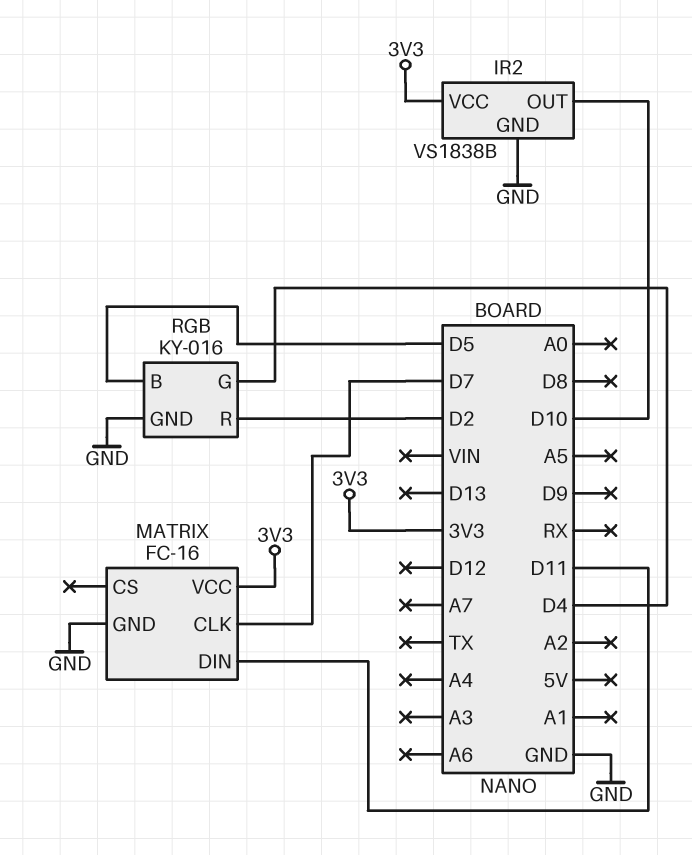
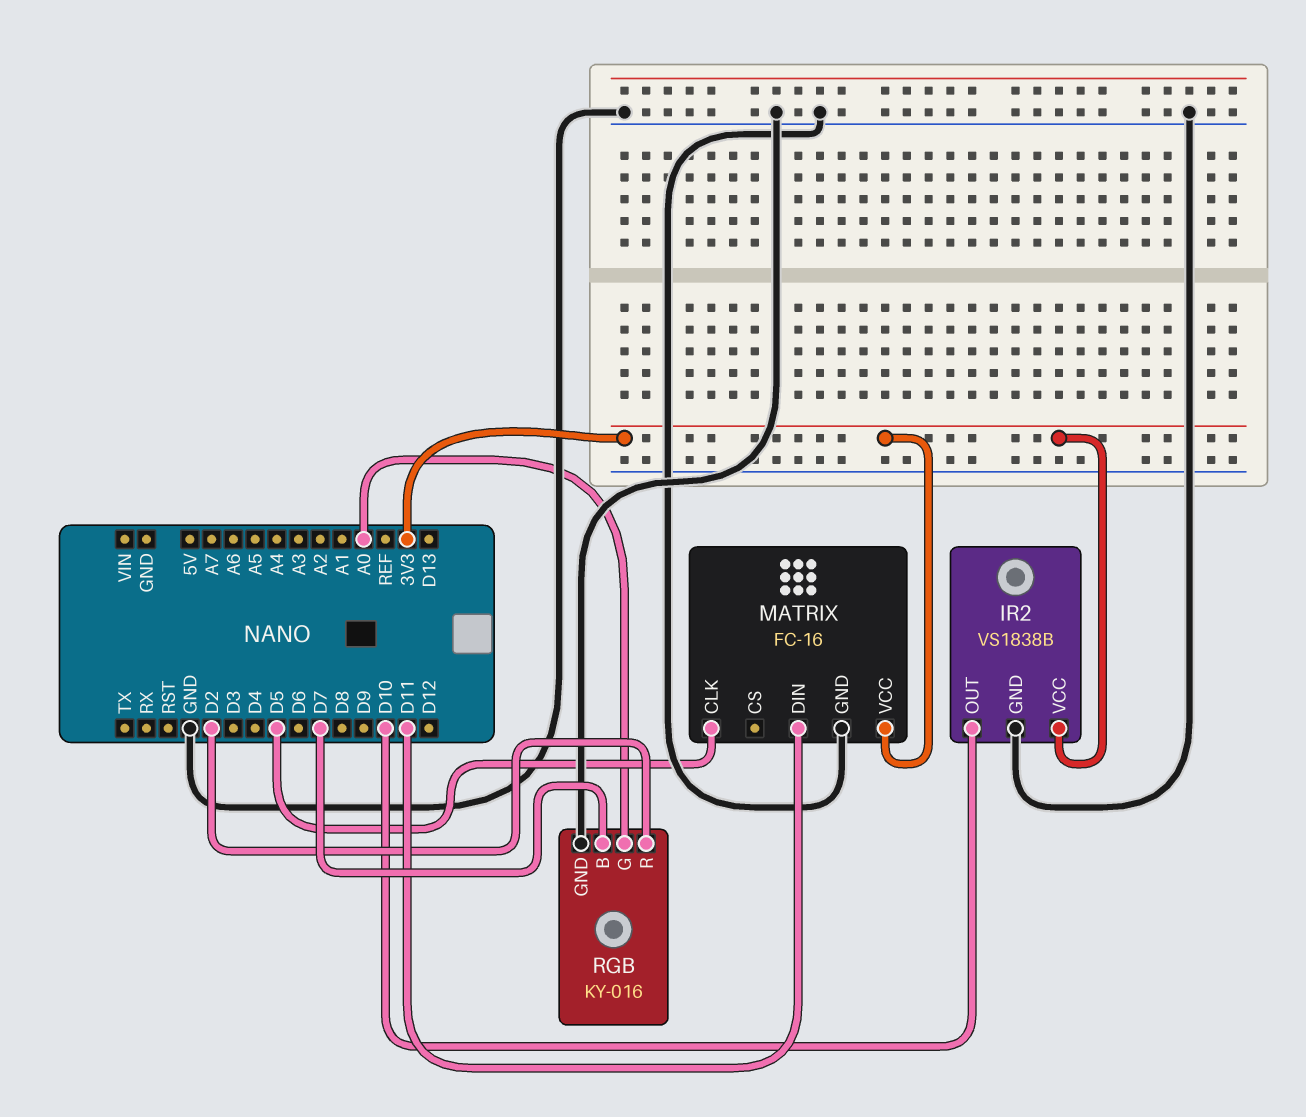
MATRIX pin CLK: D7 -> D5
RGB pin B: D5 -> D7
RGB pin G: D4 -> A0

